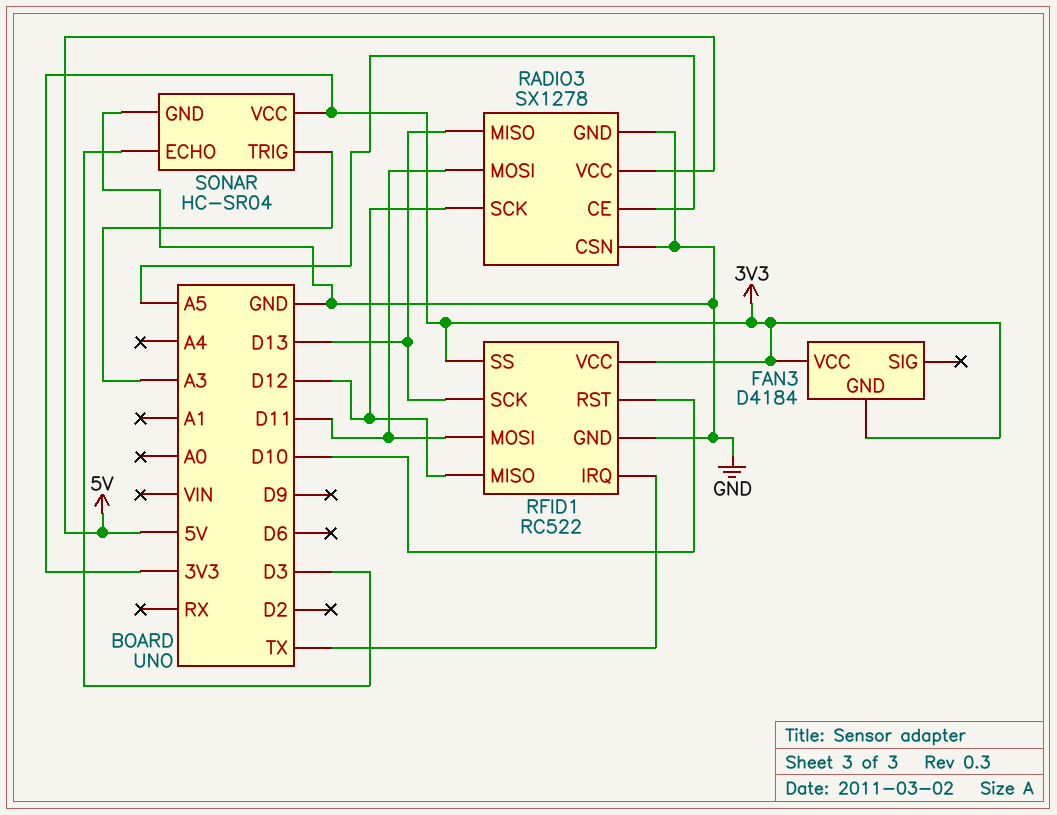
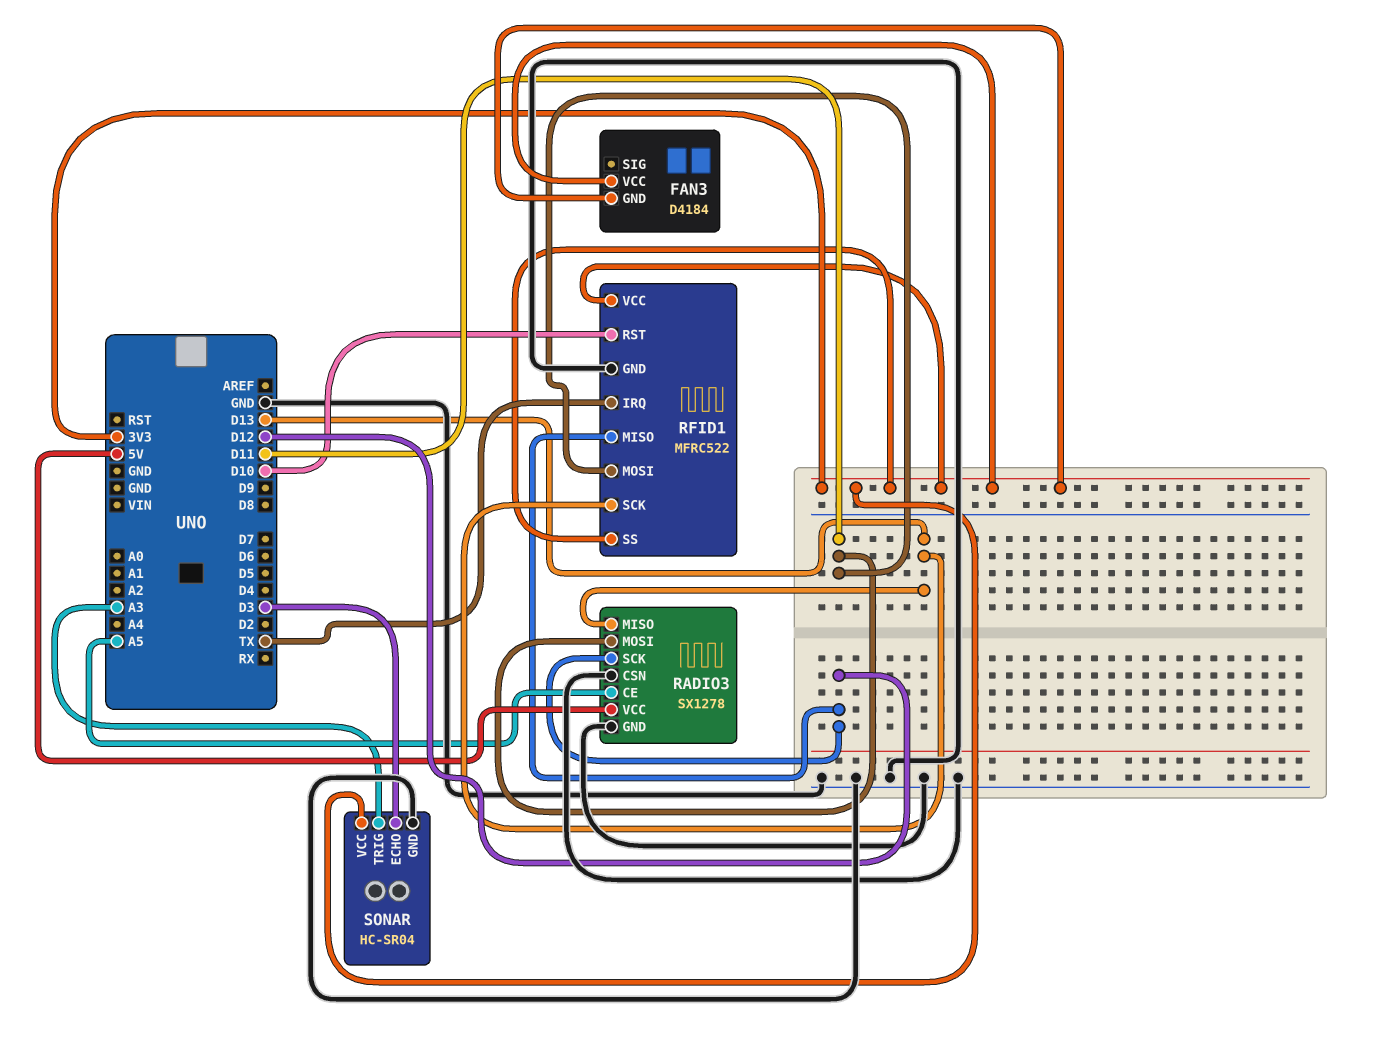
RFID1: RC522 -> MFRC522

